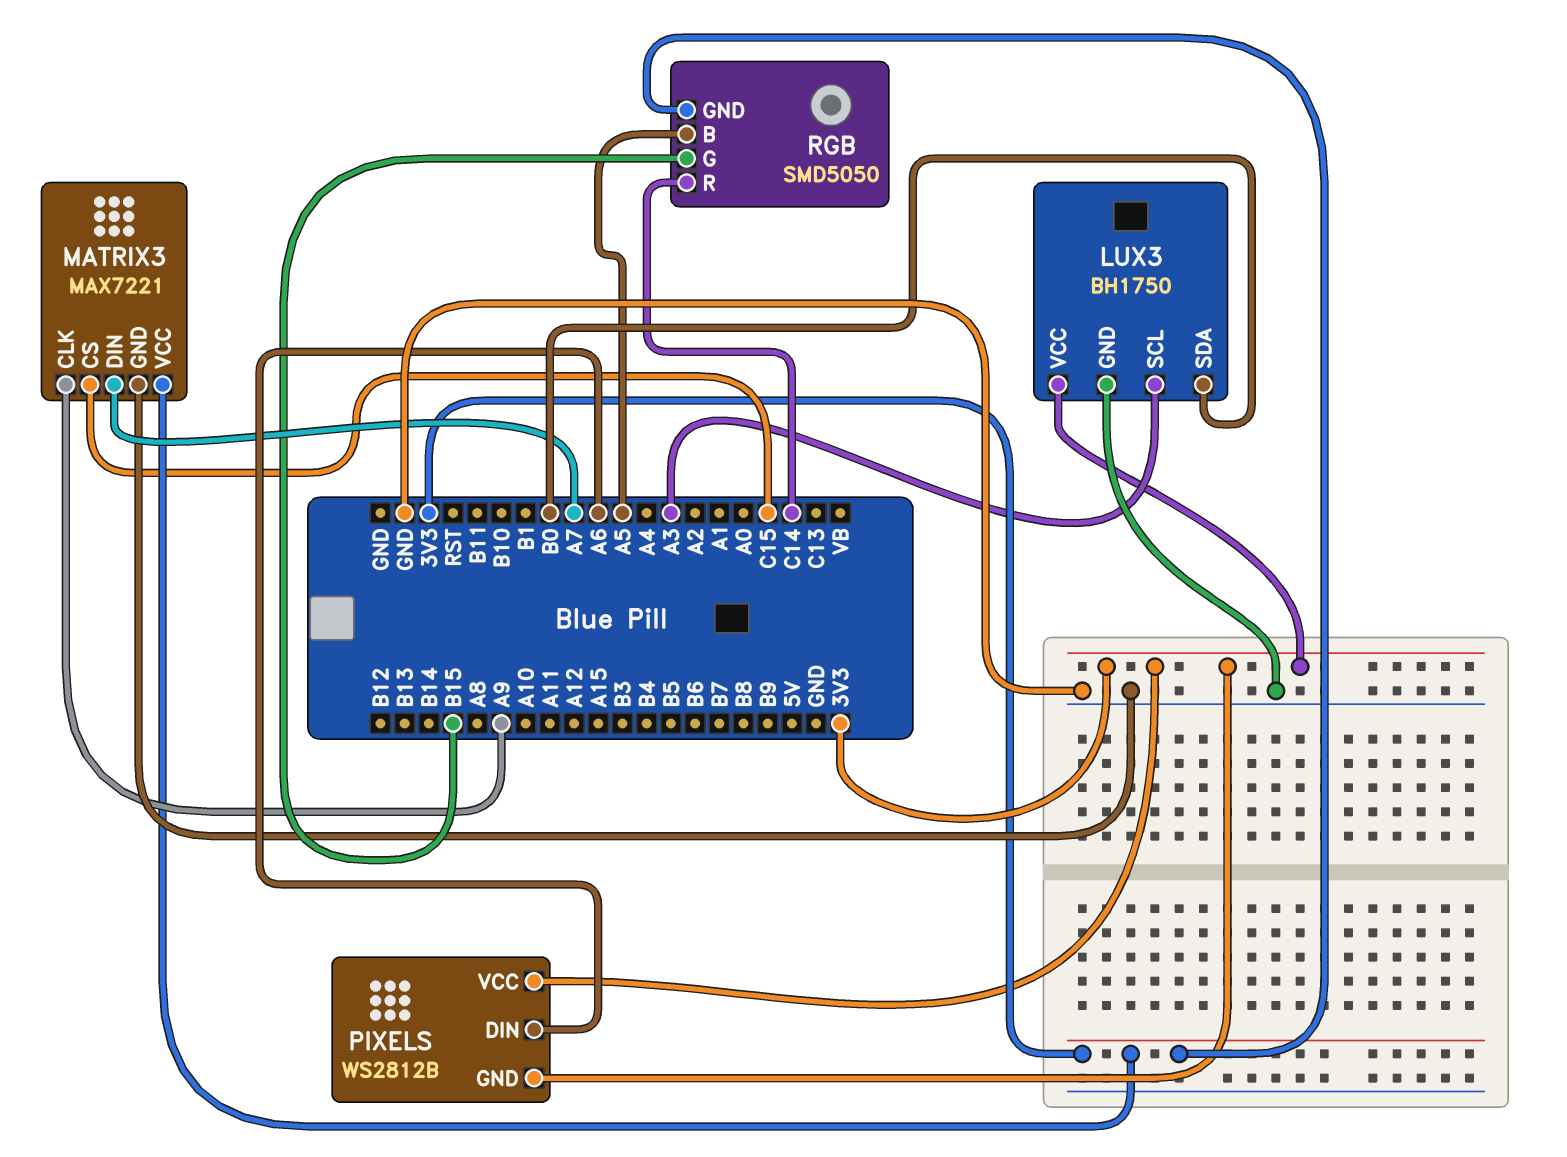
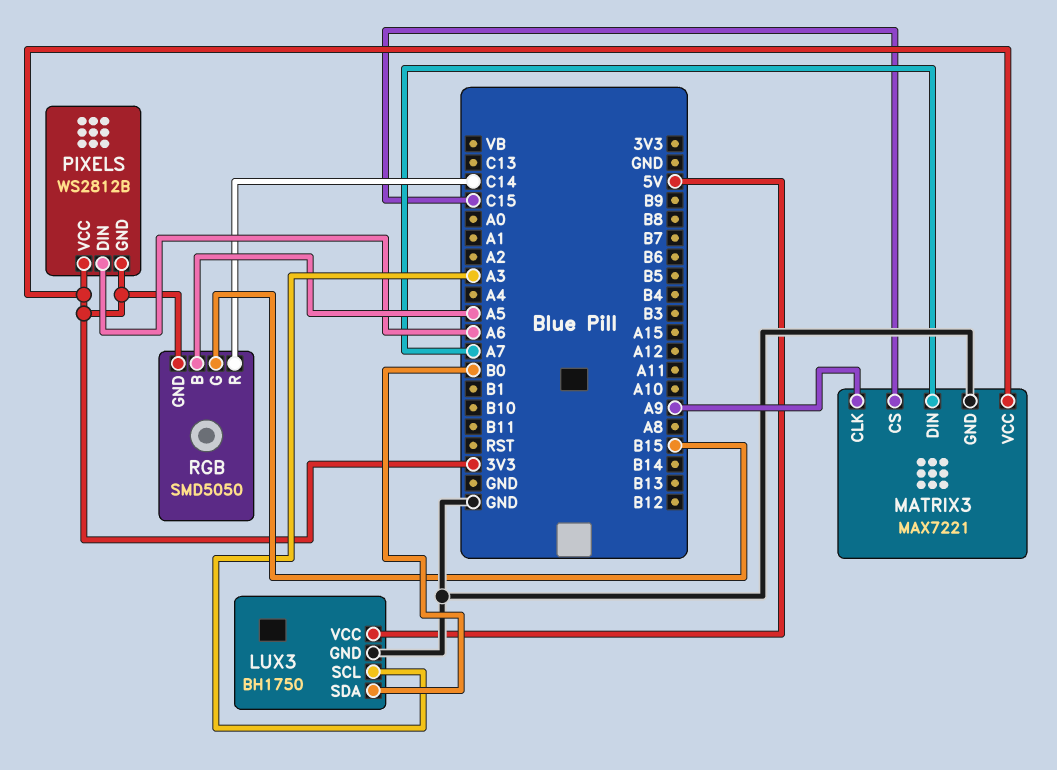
LUX3 pin VCC: 3V3 -> 5V

